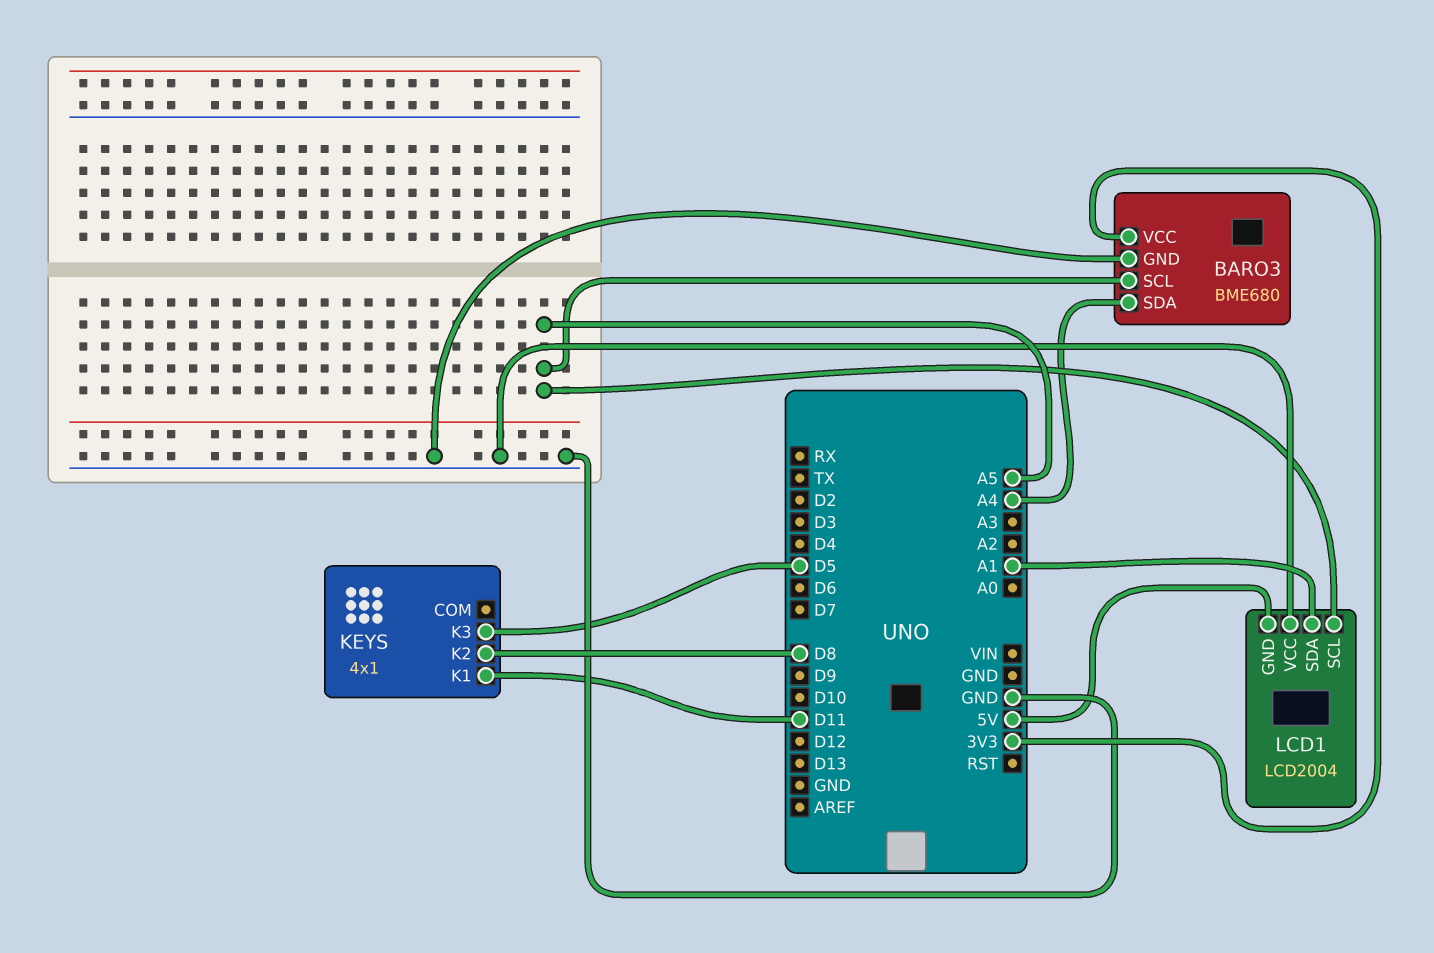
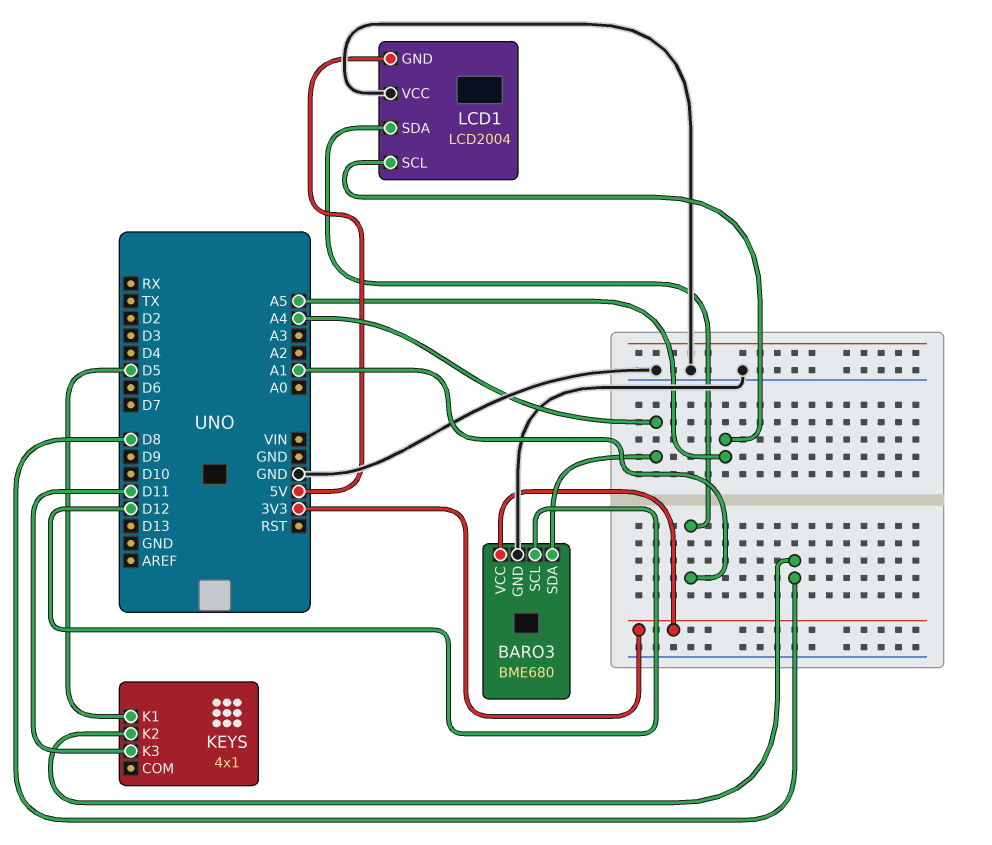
BARO3 pin SCL: A5 -> D12
KEYS pin K1: D11 -> D5
KEYS pin K3: D5 -> D11

